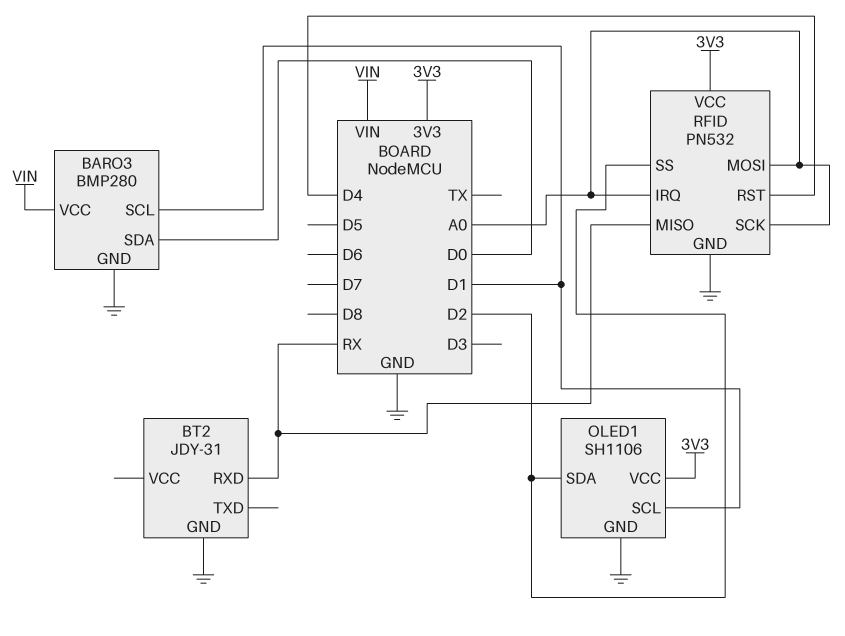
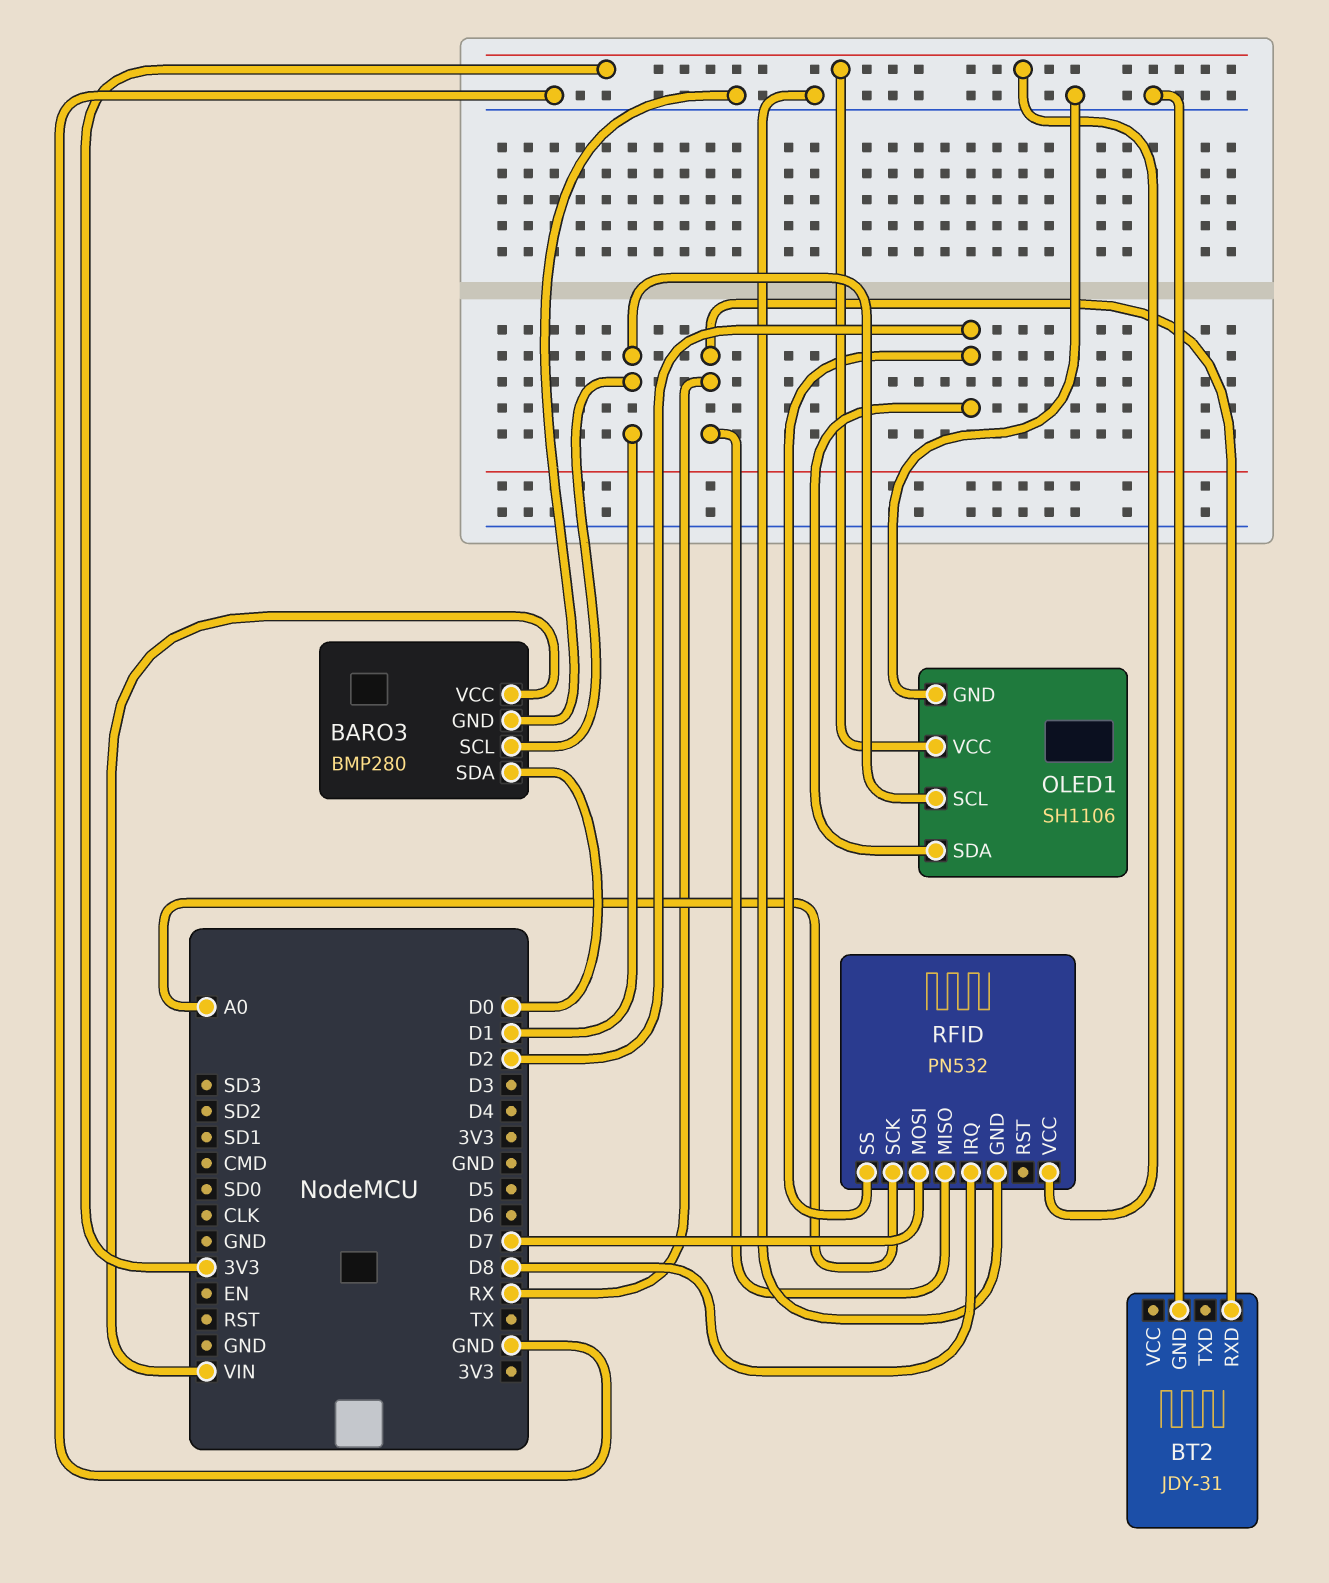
RFID pin IRQ: A0 -> D8
RFID pin MOSI: A0 -> D7
RFID pin RST: D4 -> none

